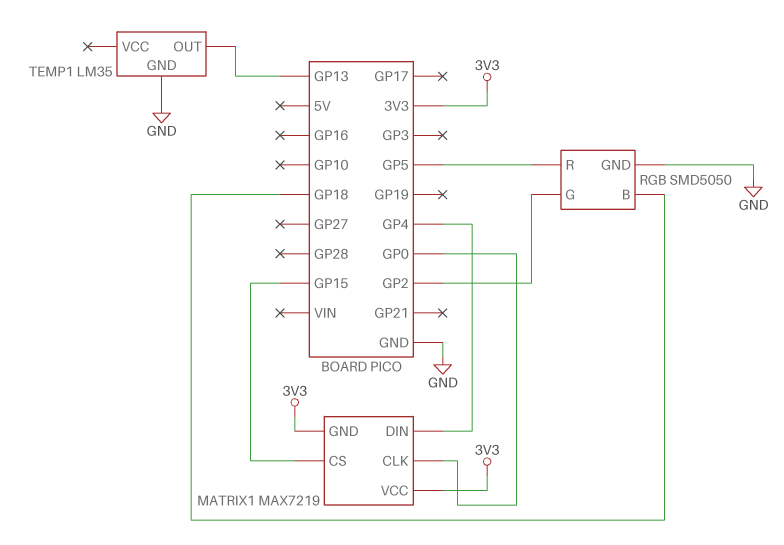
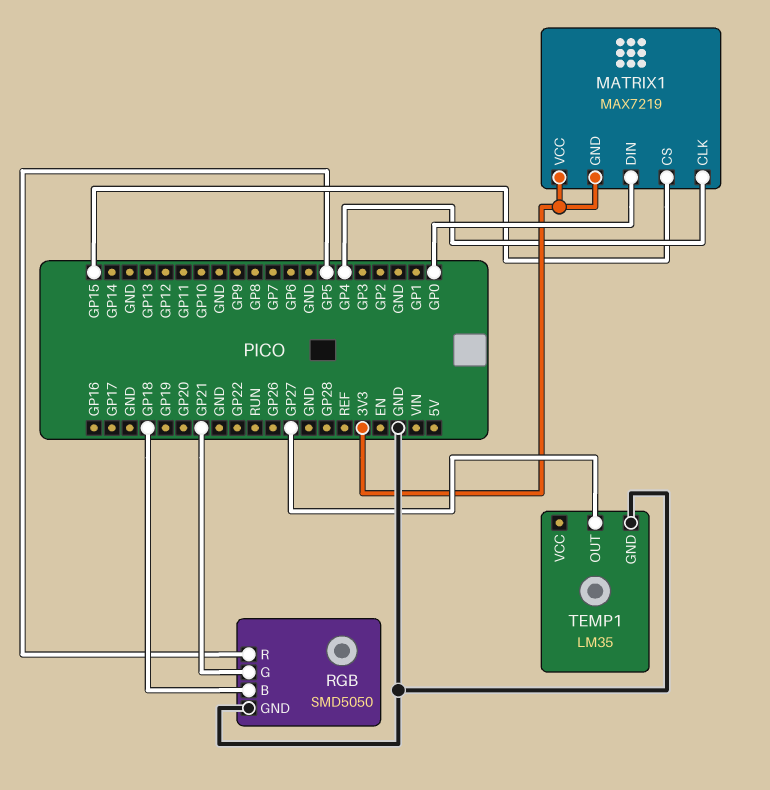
MATRIX1 pin CLK: GP0 -> GP4
MATRIX1 pin DIN: GP4 -> GP0
RGB pin G: GP2 -> GP21
TEMP1 pin OUT: GP13 -> GP27

